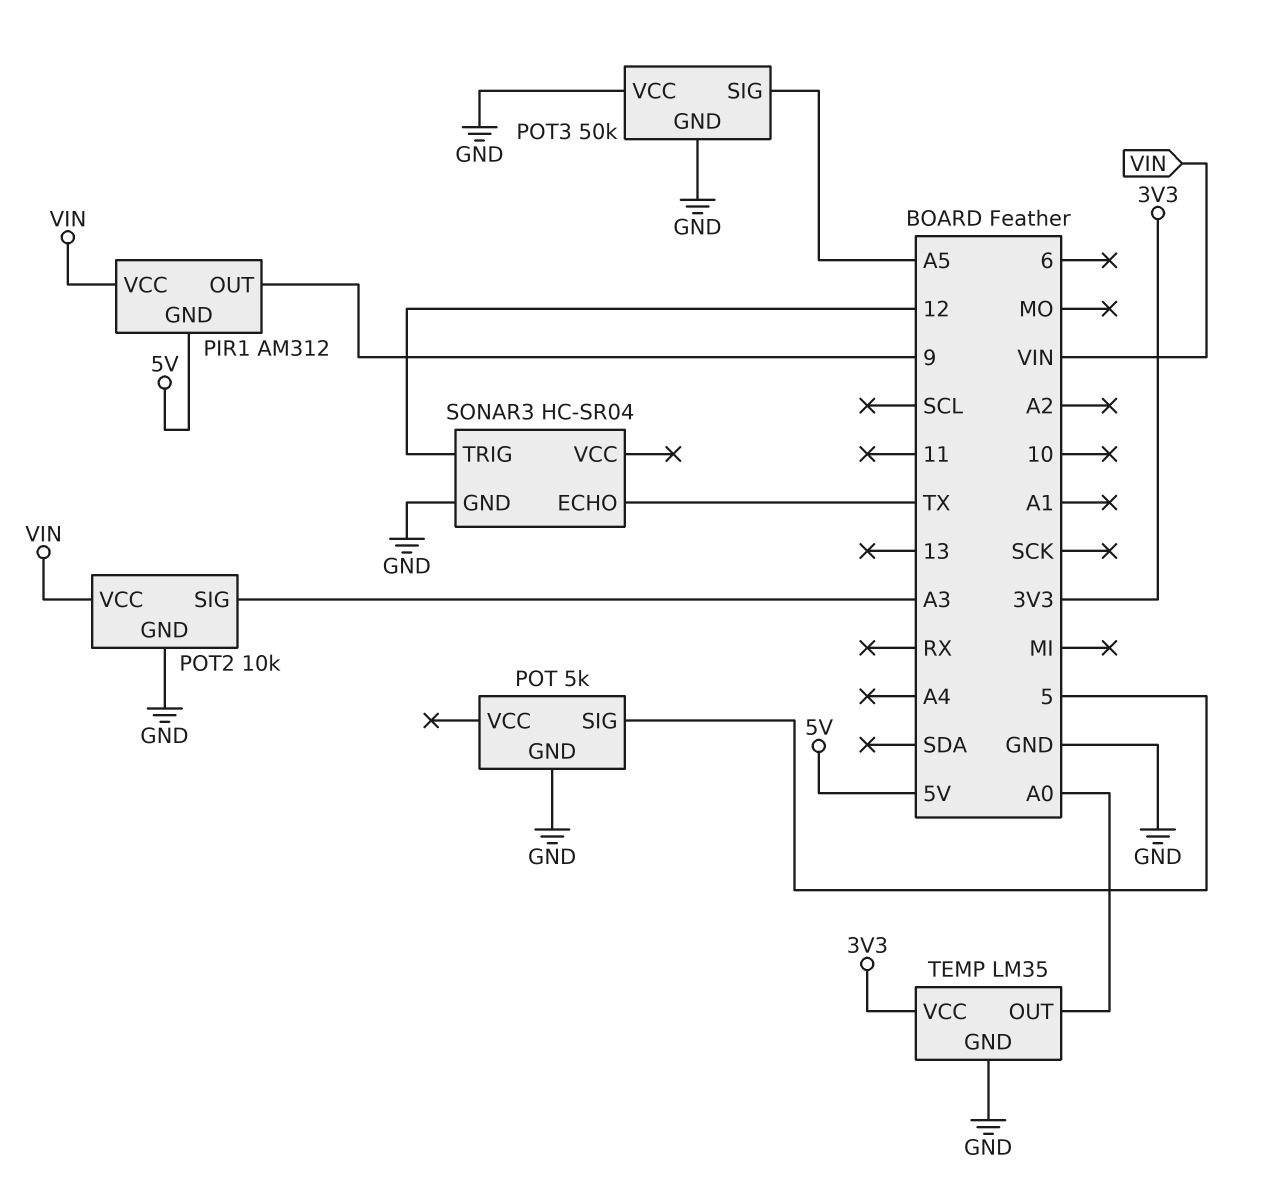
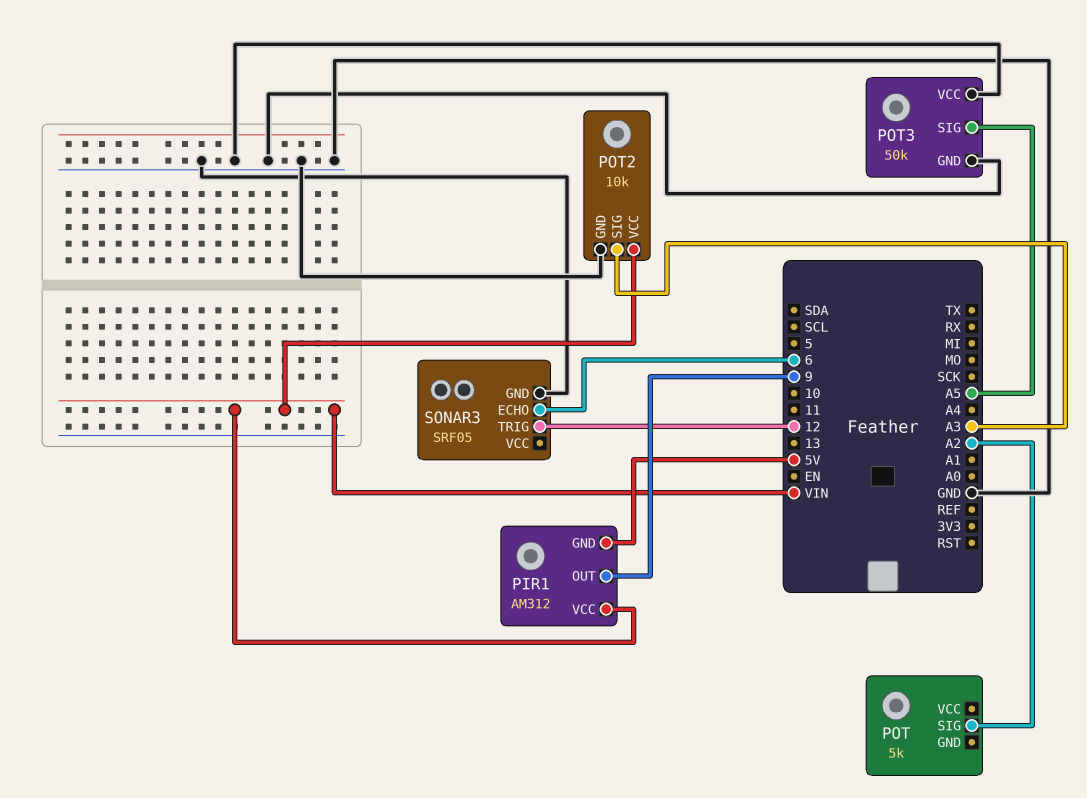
POT pin GND: GND -> none
POT pin SIG: 5 -> A2
SONAR3: HC-SR04 -> SRF05
SONAR3 pin ECHO: TX -> 6
TEMP: LM35 -> none
TEMP pin GND: GND -> none
TEMP pin OUT: A0 -> none
TEMP pin VCC: 3V3 -> none

